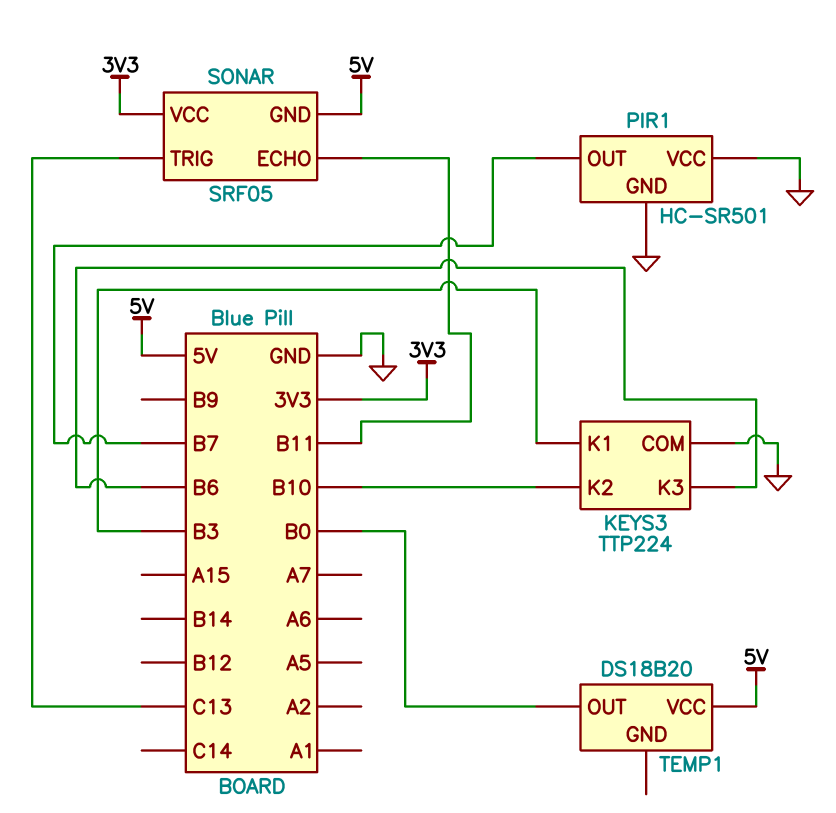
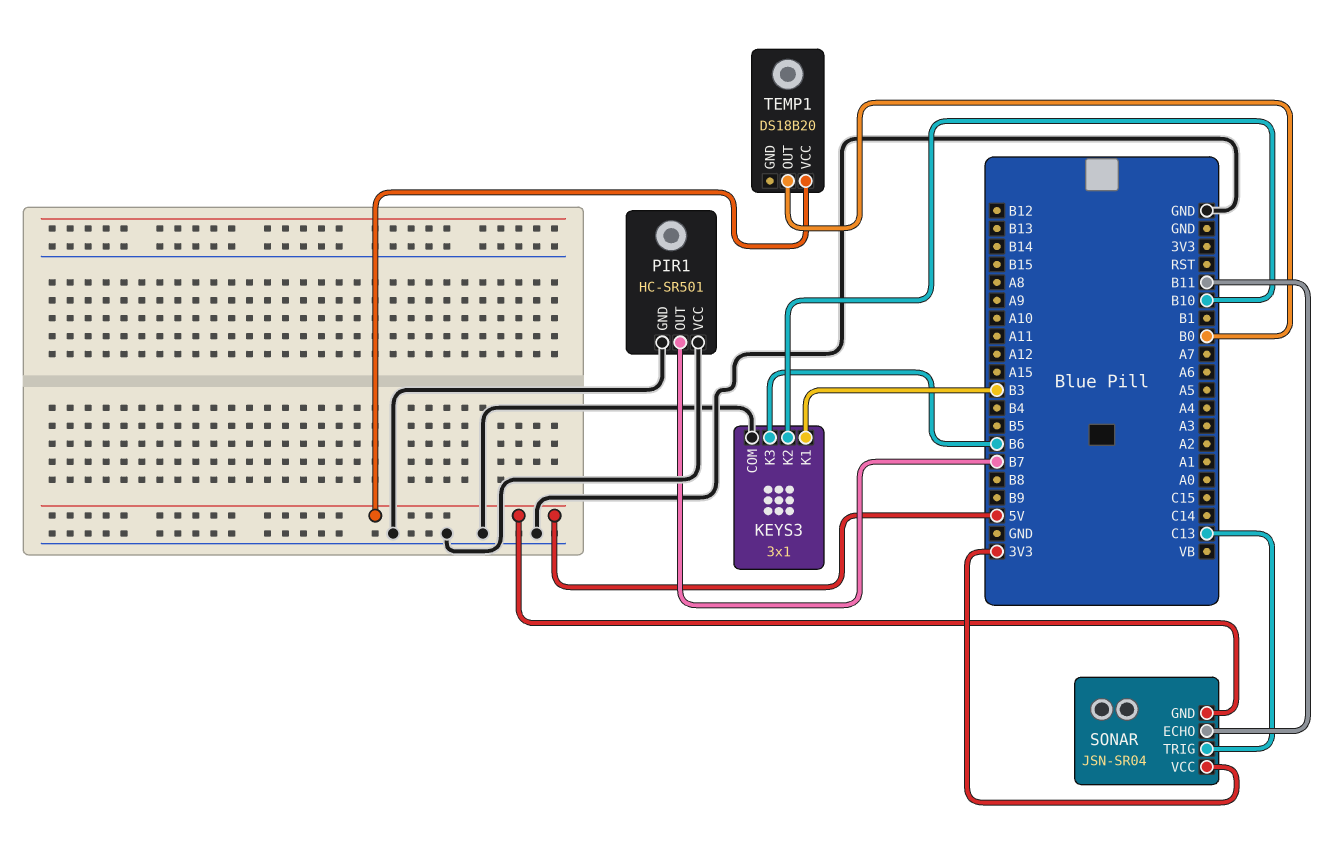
KEYS3: TTP224 -> 3x1
SONAR: SRF05 -> JSN-SR04

